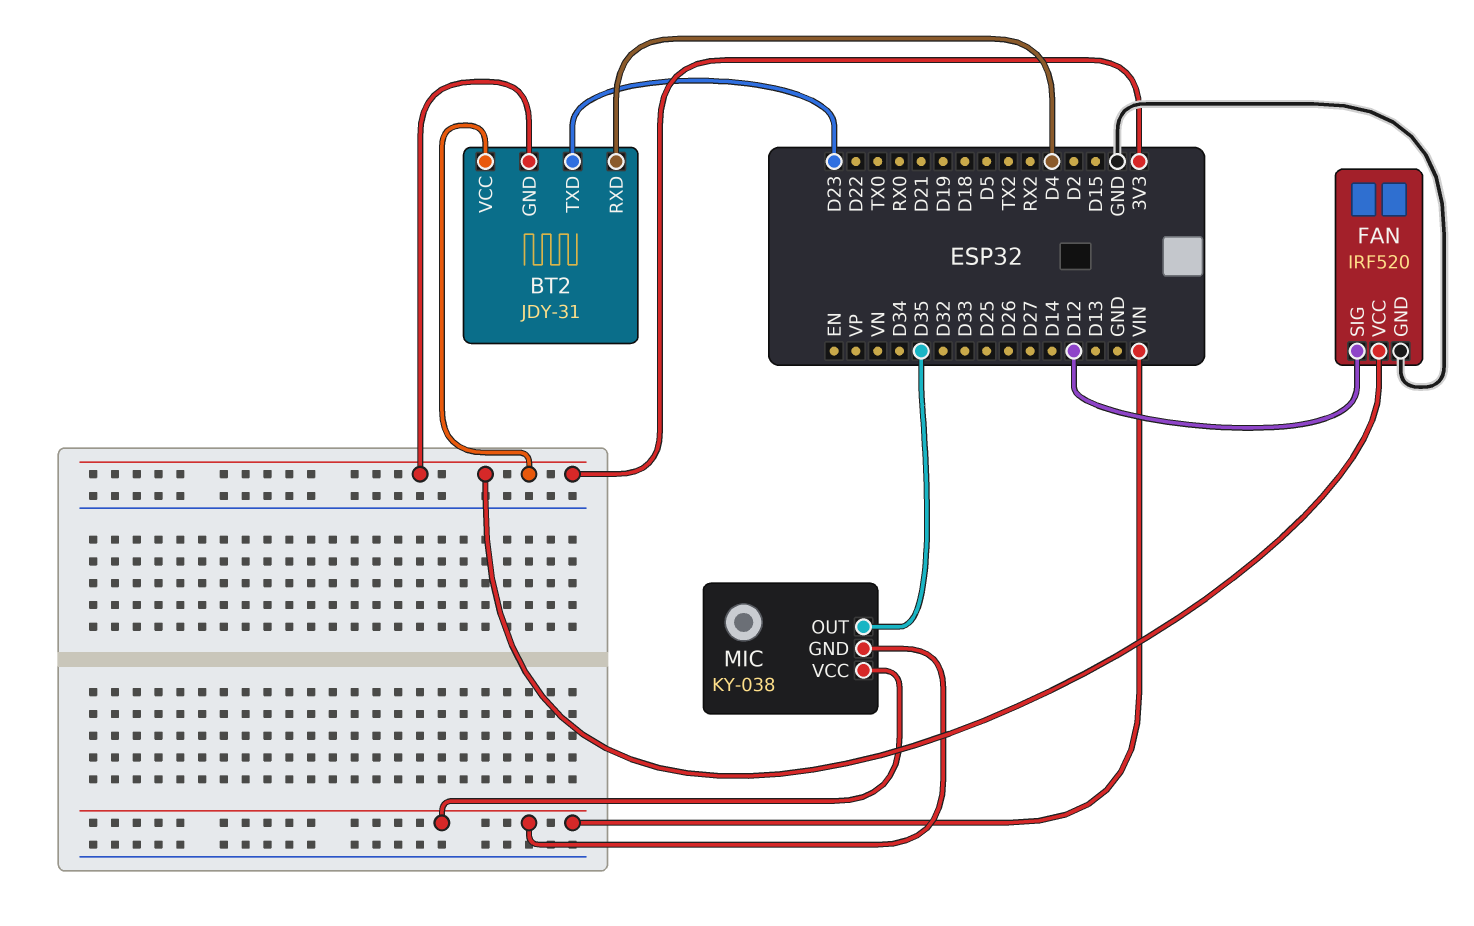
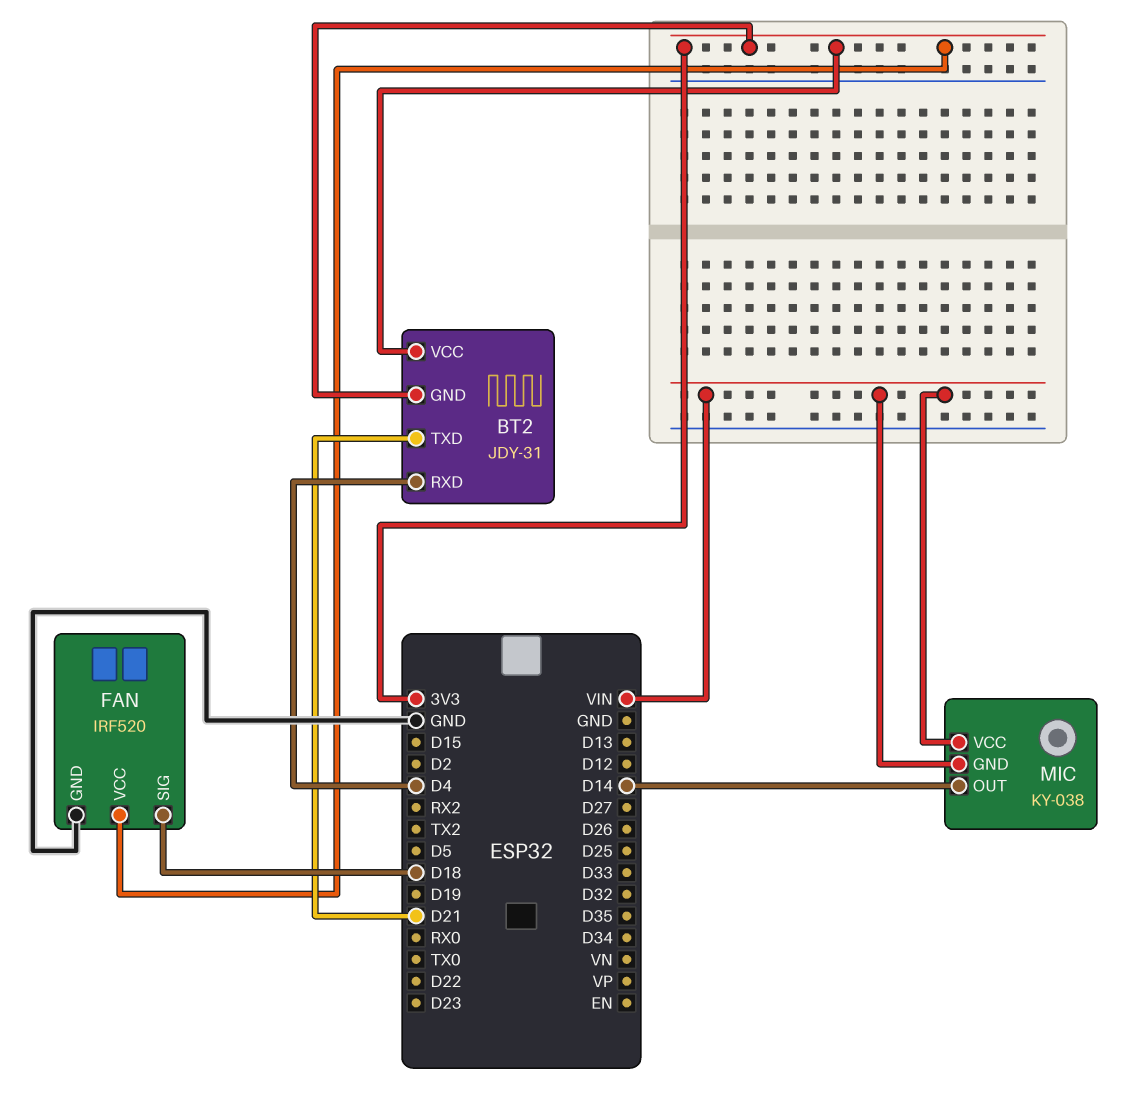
BT2 pin TXD: D23 -> D21
FAN pin SIG: D12 -> D18
MIC pin OUT: D35 -> D14

